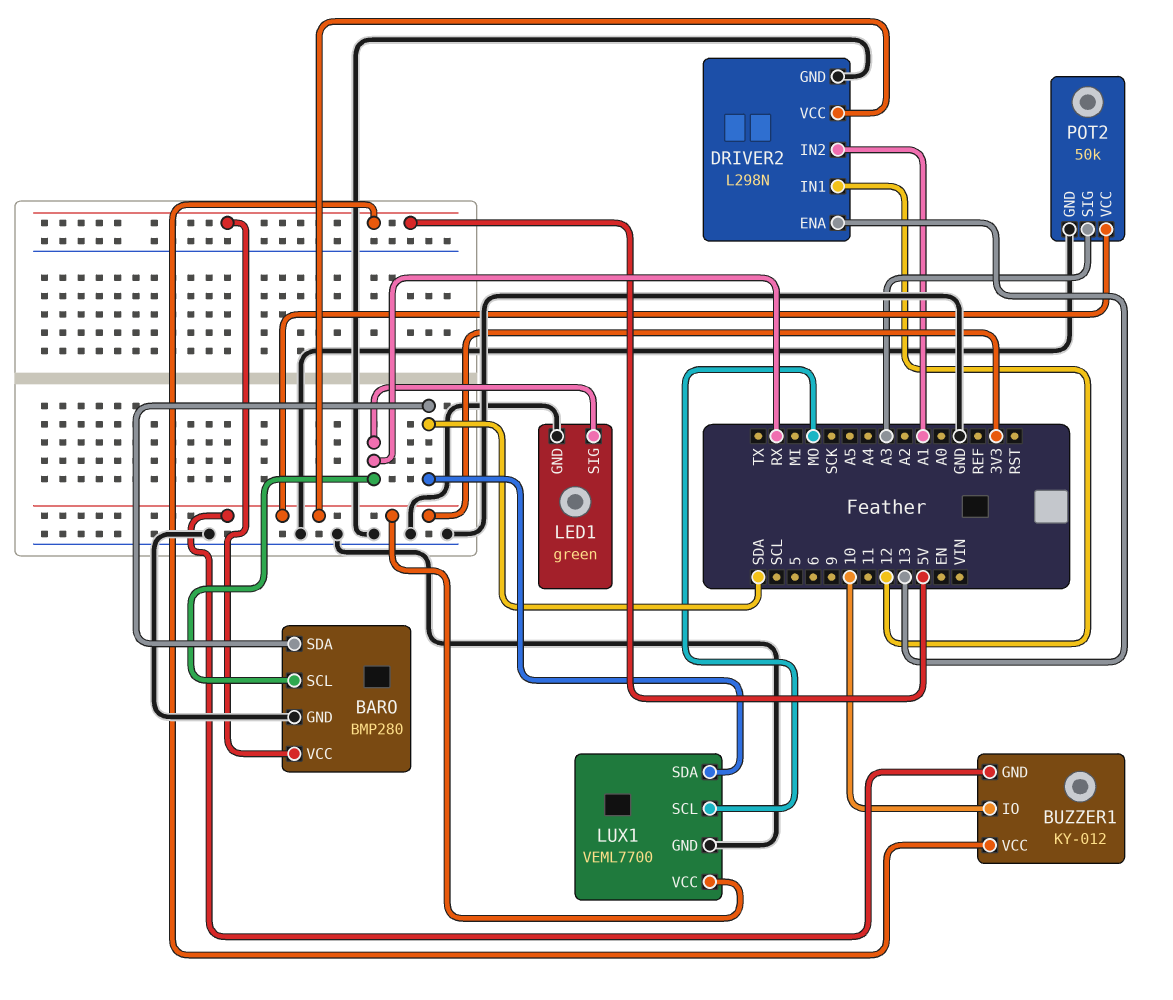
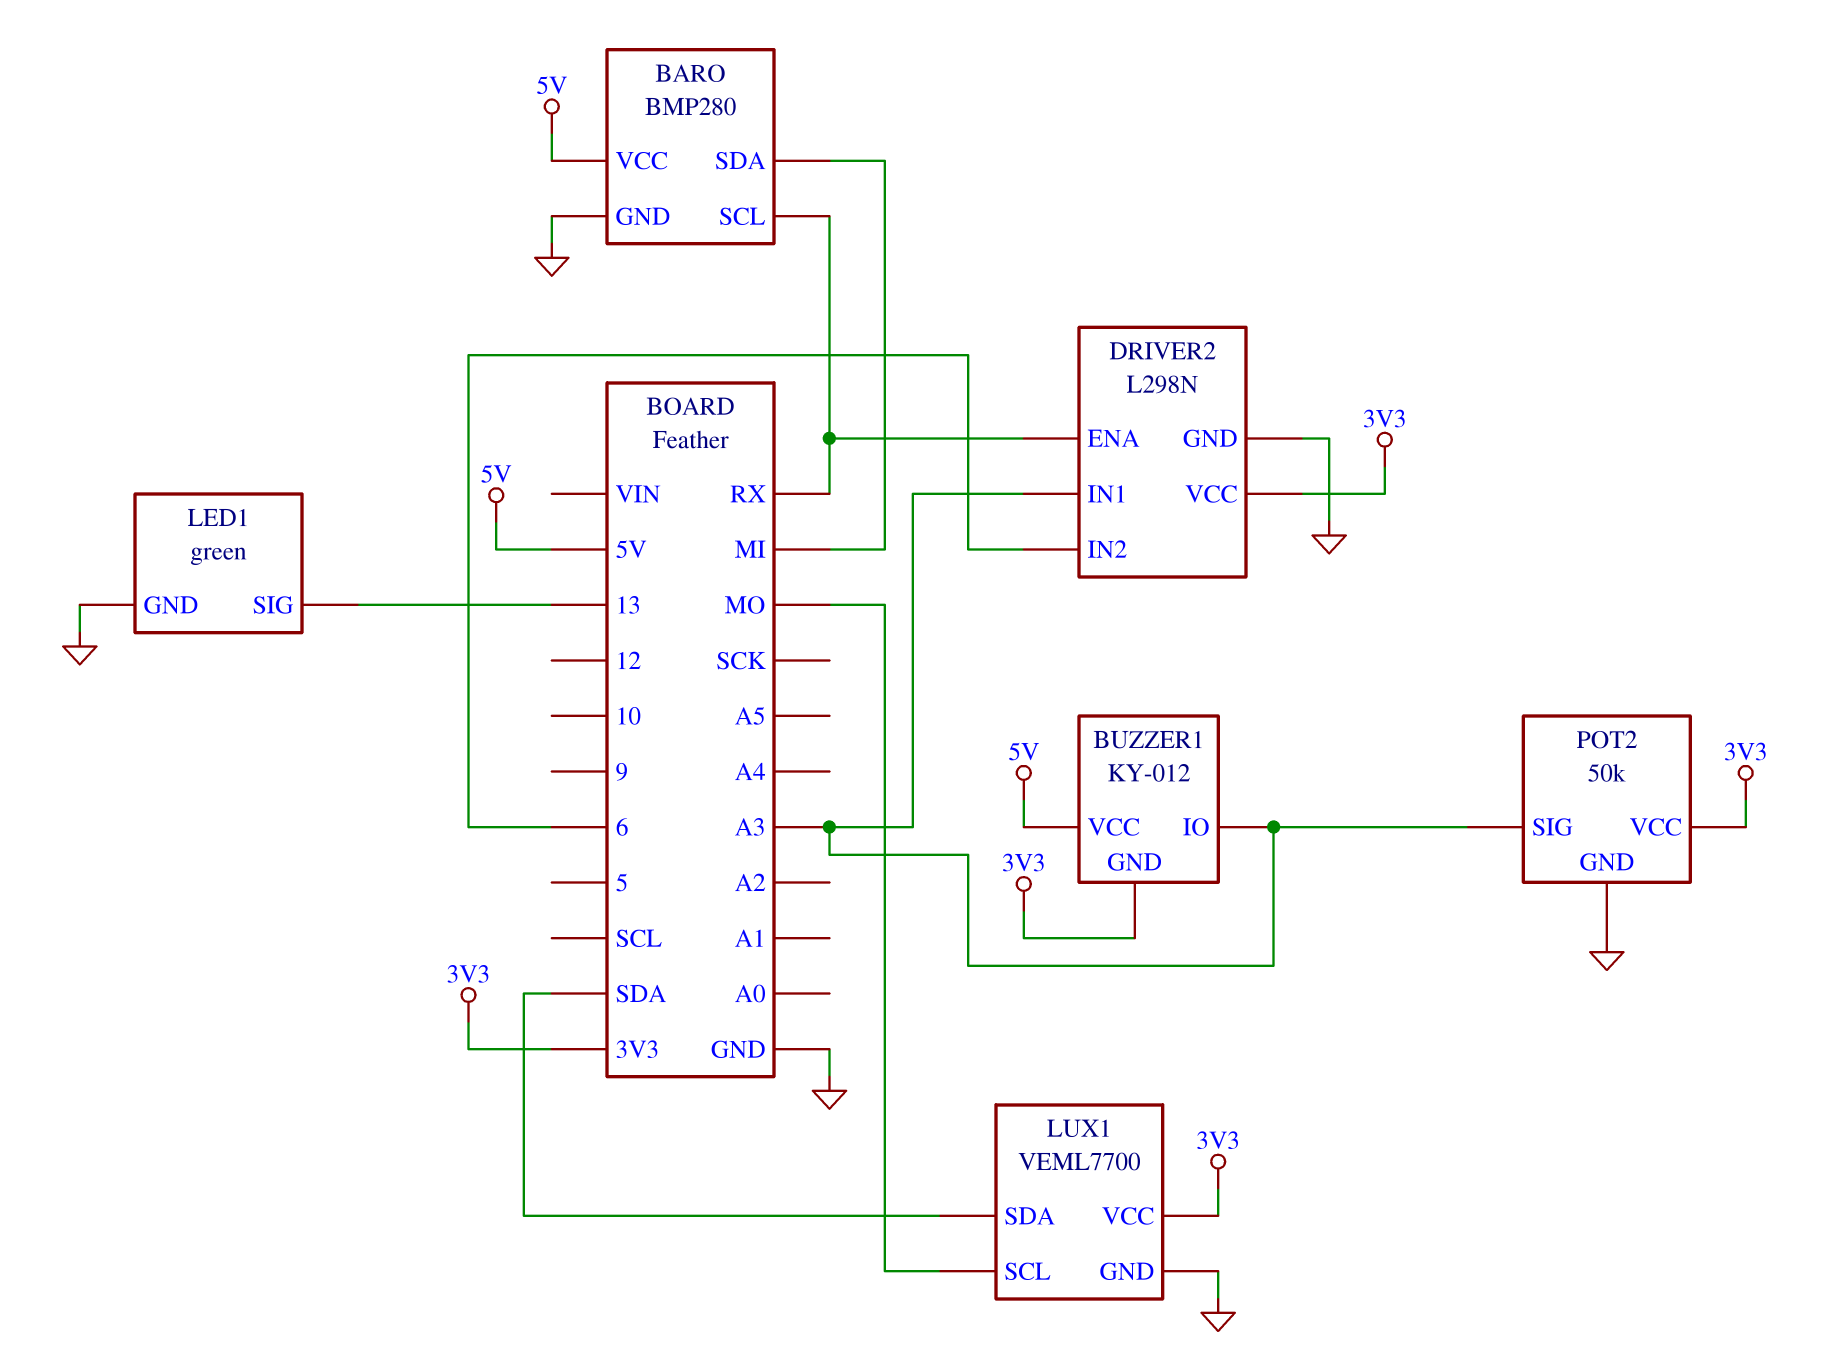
BARO pin SDA: SDA -> MI
BUZZER1 pin IO: 10 -> A3
DRIVER2 pin ENA: 13 -> RX
DRIVER2 pin IN1: 12 -> A3
DRIVER2 pin IN2: A1 -> 6
LED1 pin SIG: RX -> 13

